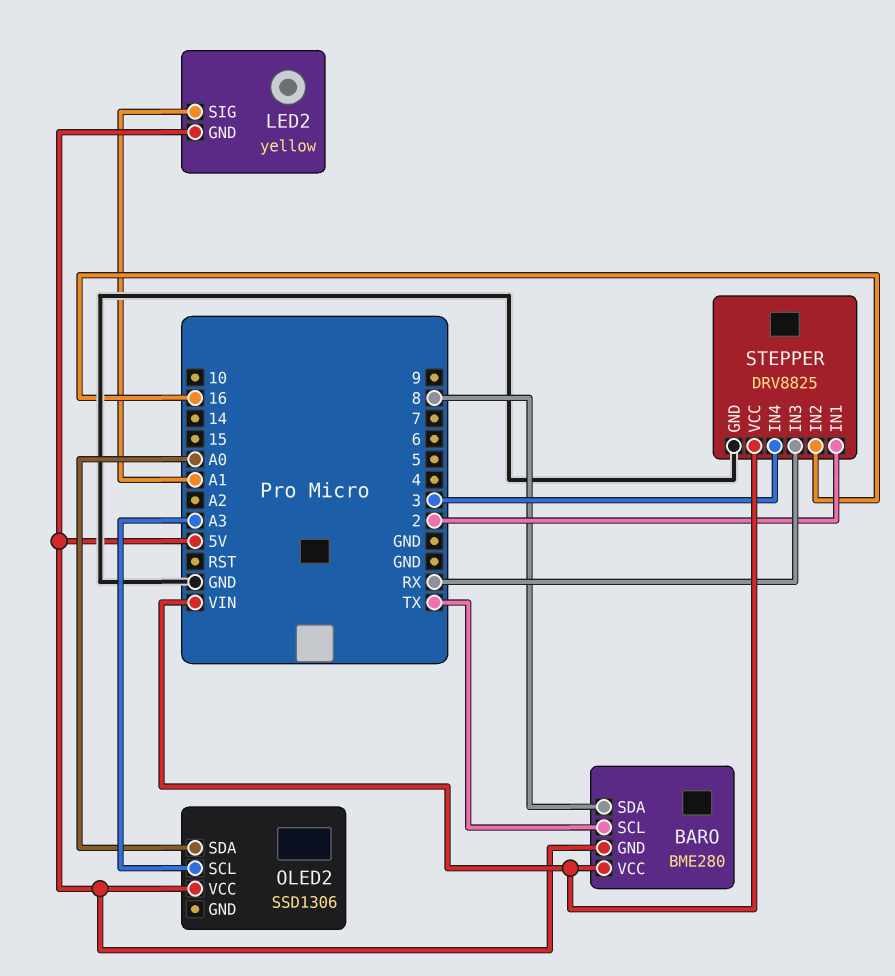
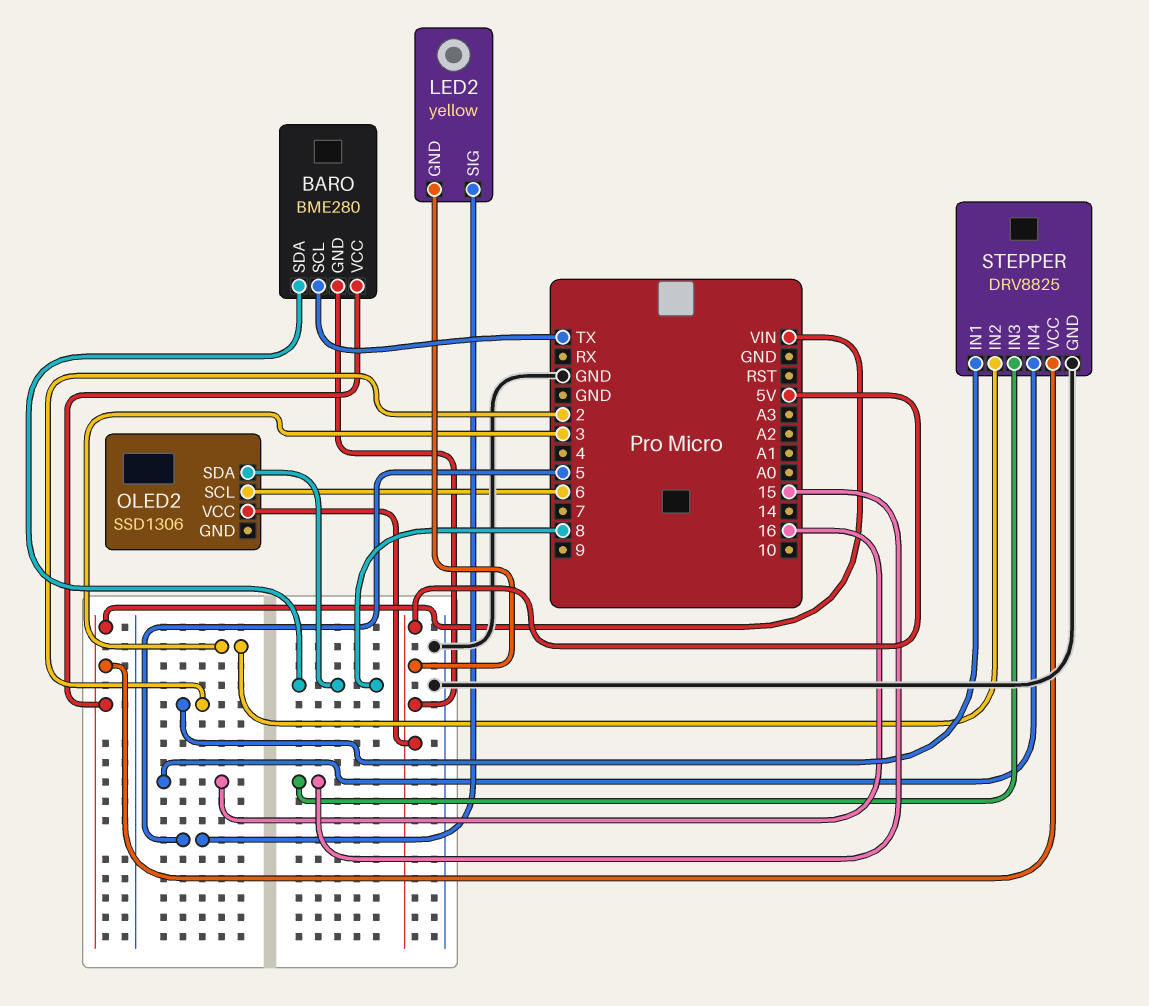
LED2 pin SIG: A1 -> 5
OLED2 pin SCL: A3 -> 6
OLED2 pin SDA: A0 -> 8
STEPPER pin IN2: 16 -> 3
STEPPER pin IN3: RX -> 15
STEPPER pin IN4: 3 -> 16

